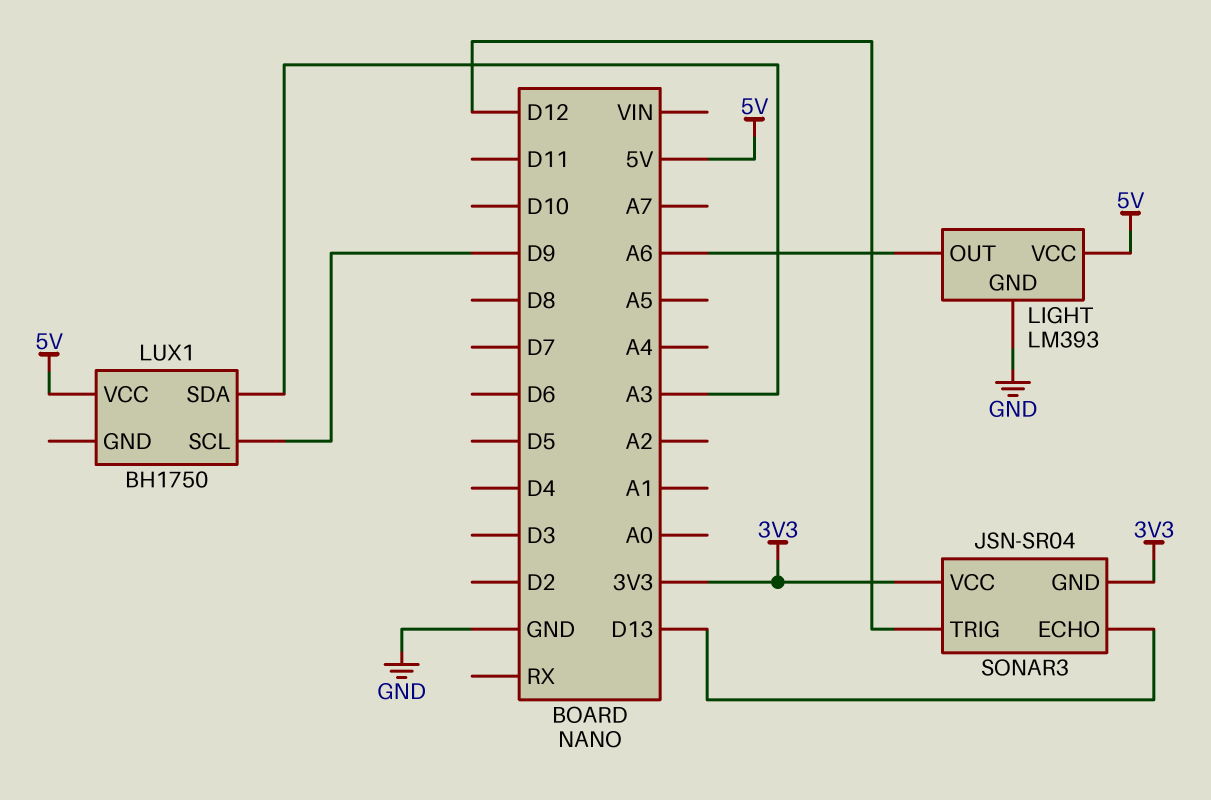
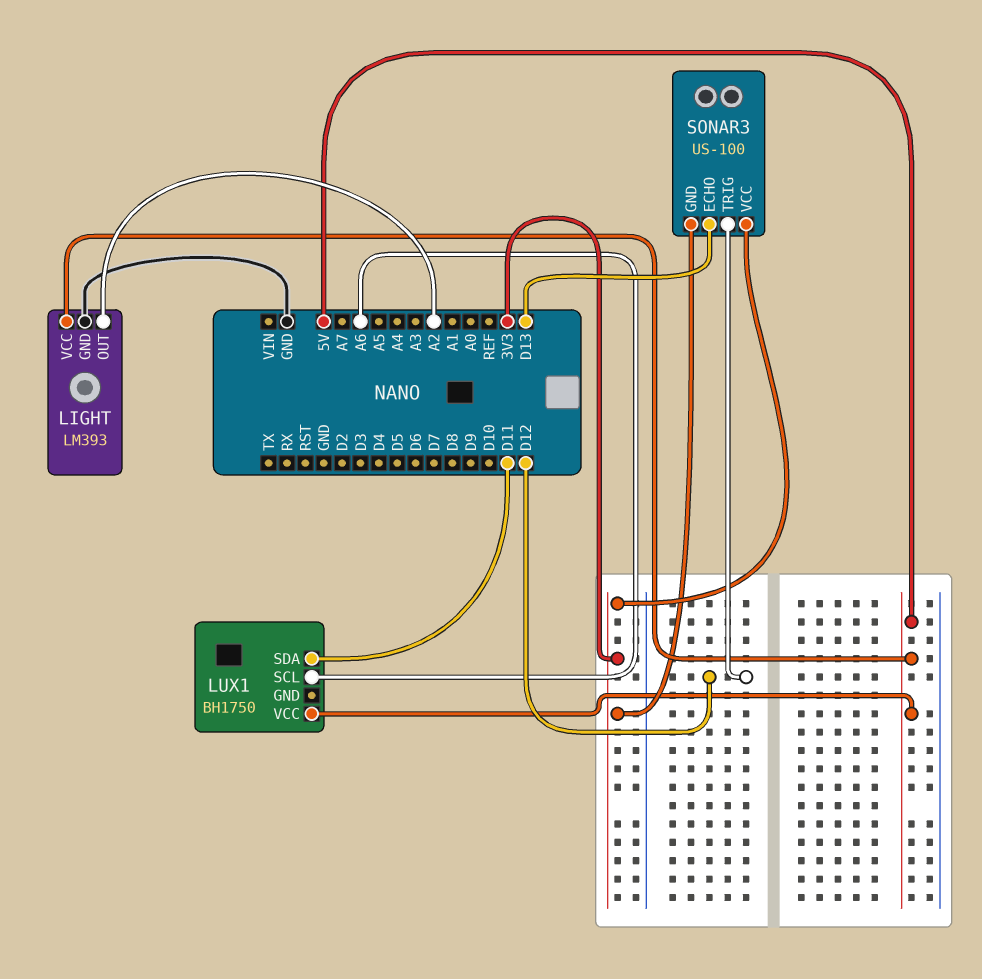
LIGHT pin OUT: A6 -> A2
LUX1 pin SCL: D9 -> A6
LUX1 pin SDA: A3 -> D11
SONAR3: JSN-SR04 -> US-100

